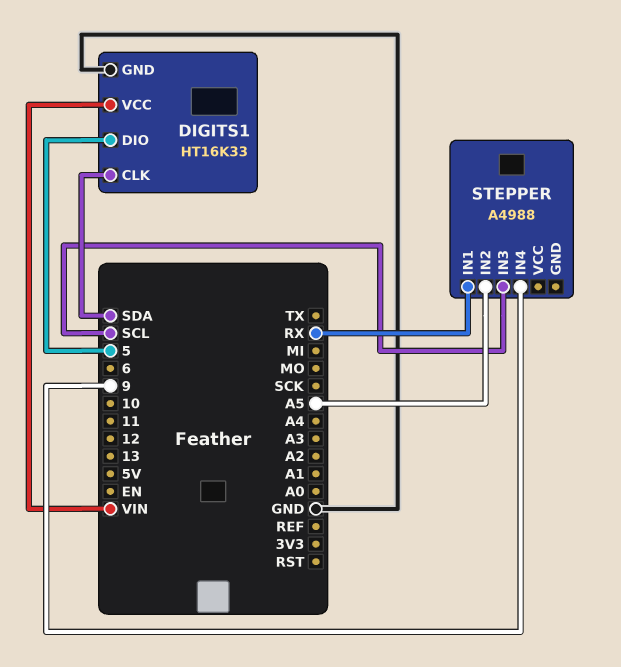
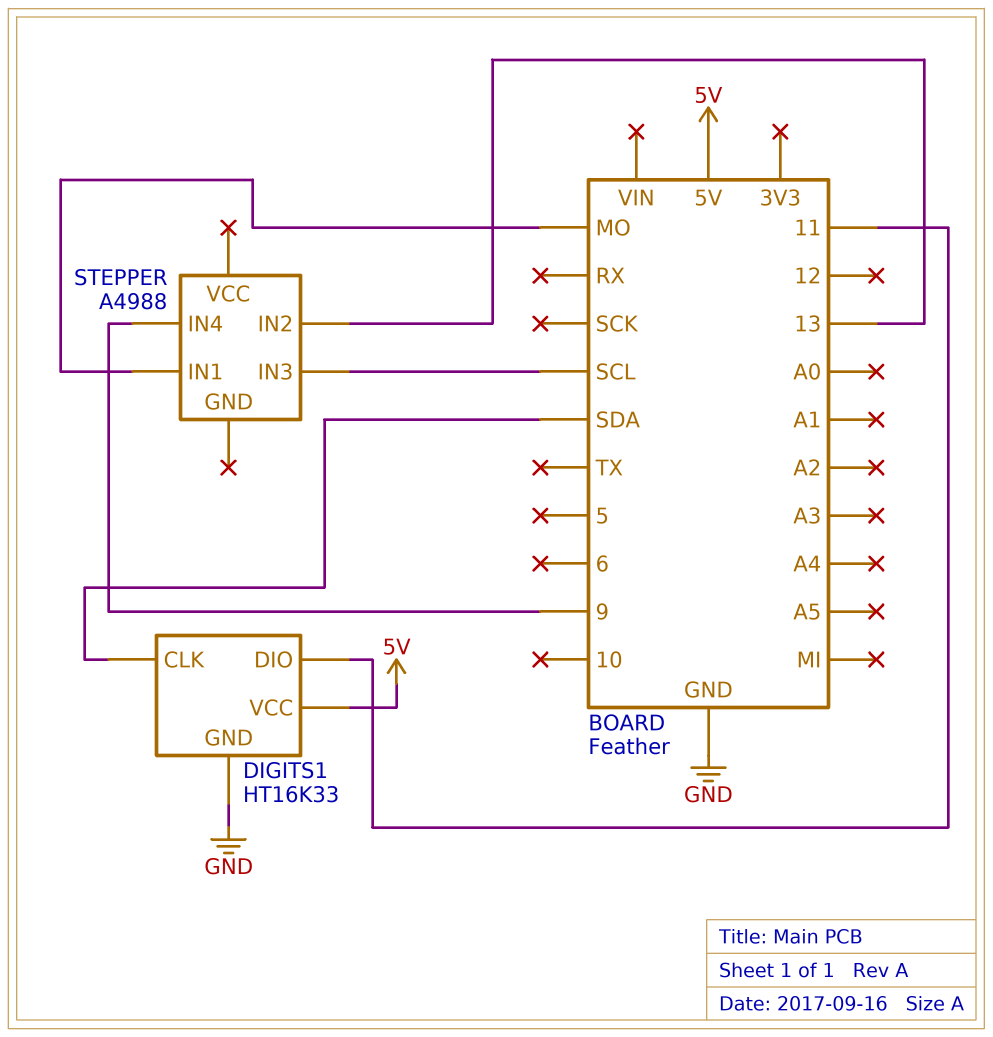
DIGITS1 pin DIO: 5 -> 11
DIGITS1 pin VCC: VIN -> 5V
STEPPER pin IN1: RX -> MO
STEPPER pin IN2: A5 -> 13

